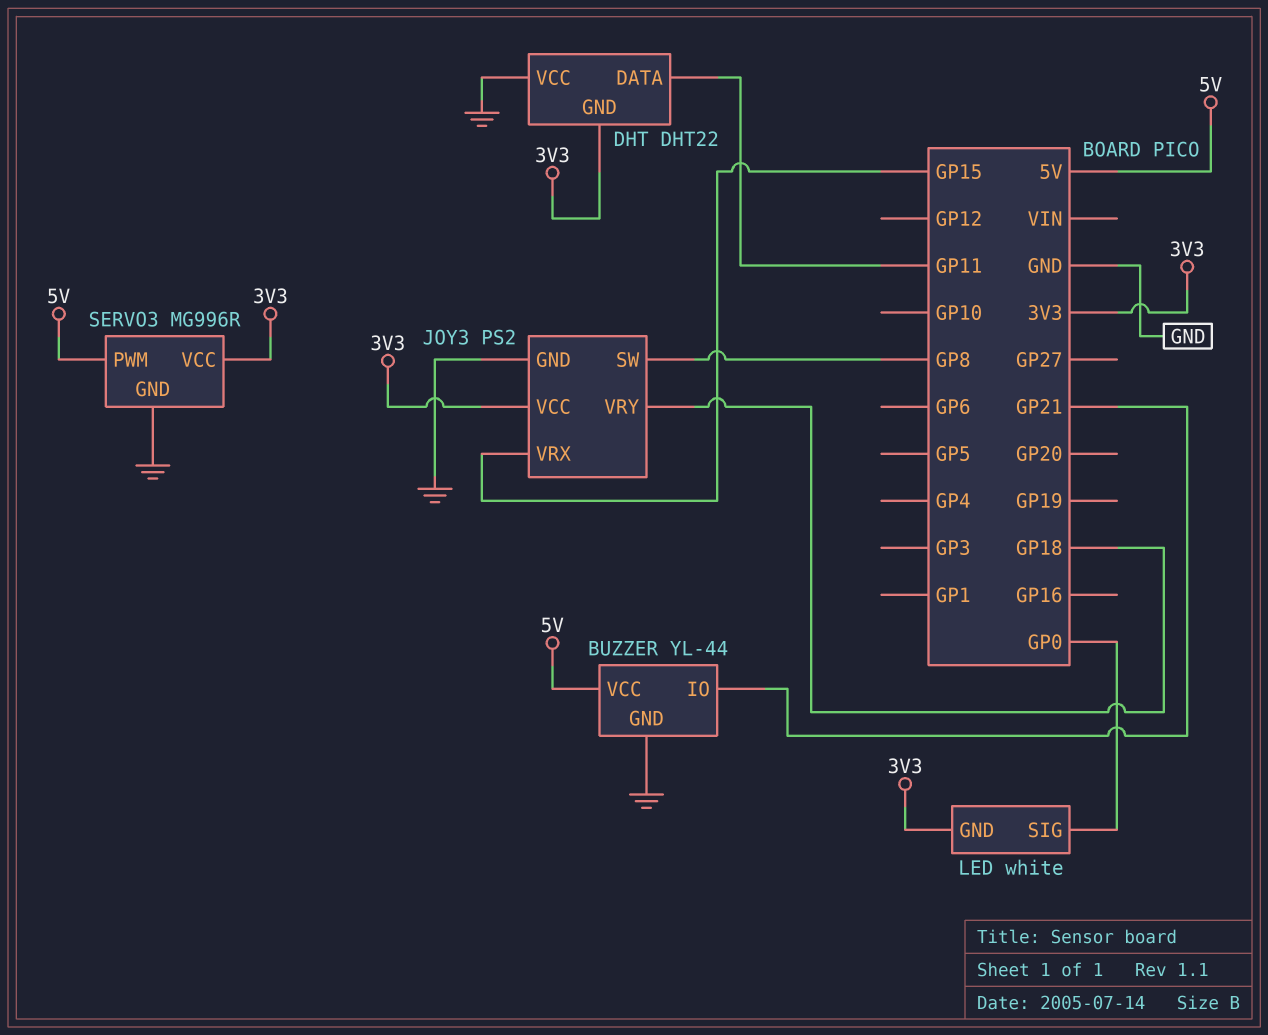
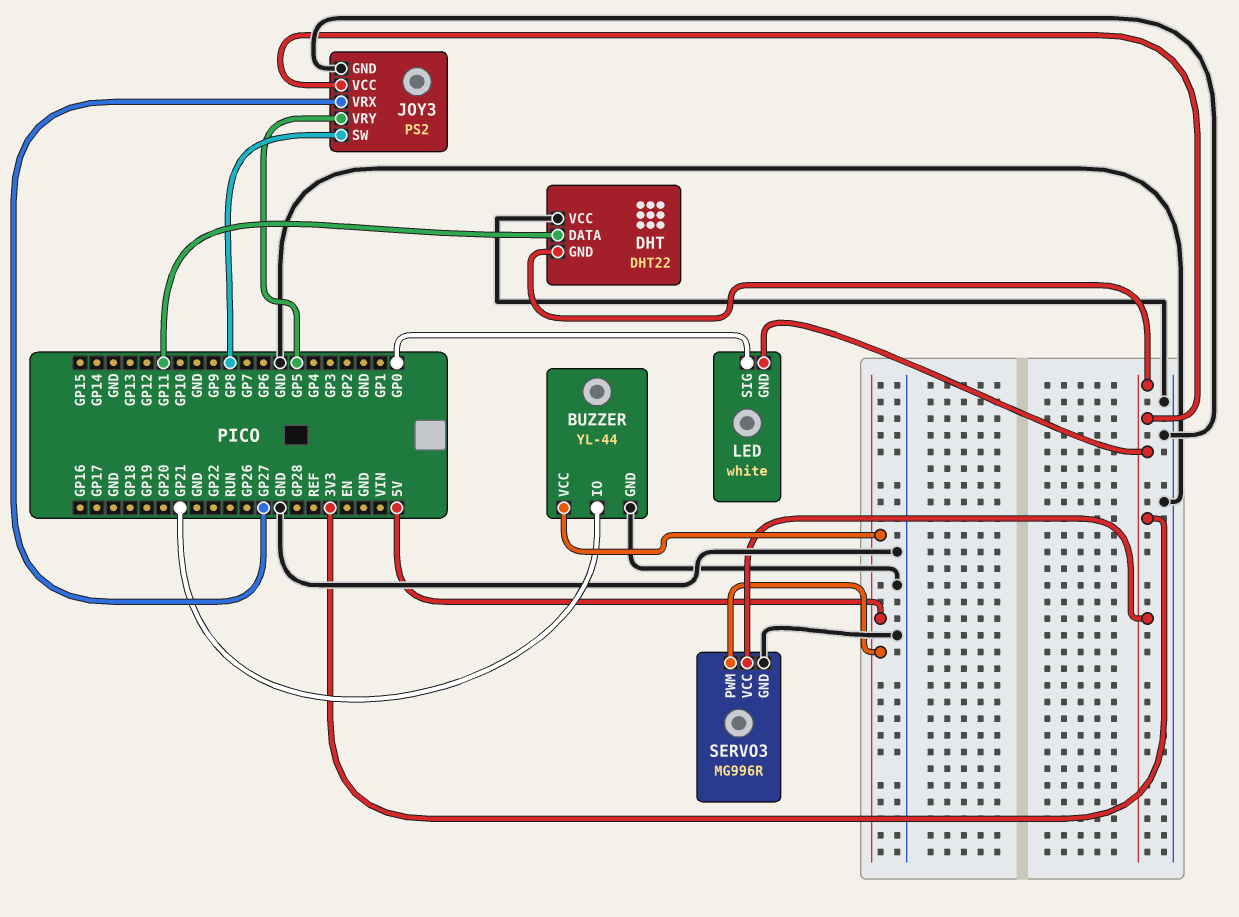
JOY3 pin VRX: GP15 -> GP27
JOY3 pin VRY: GP18 -> GP5

